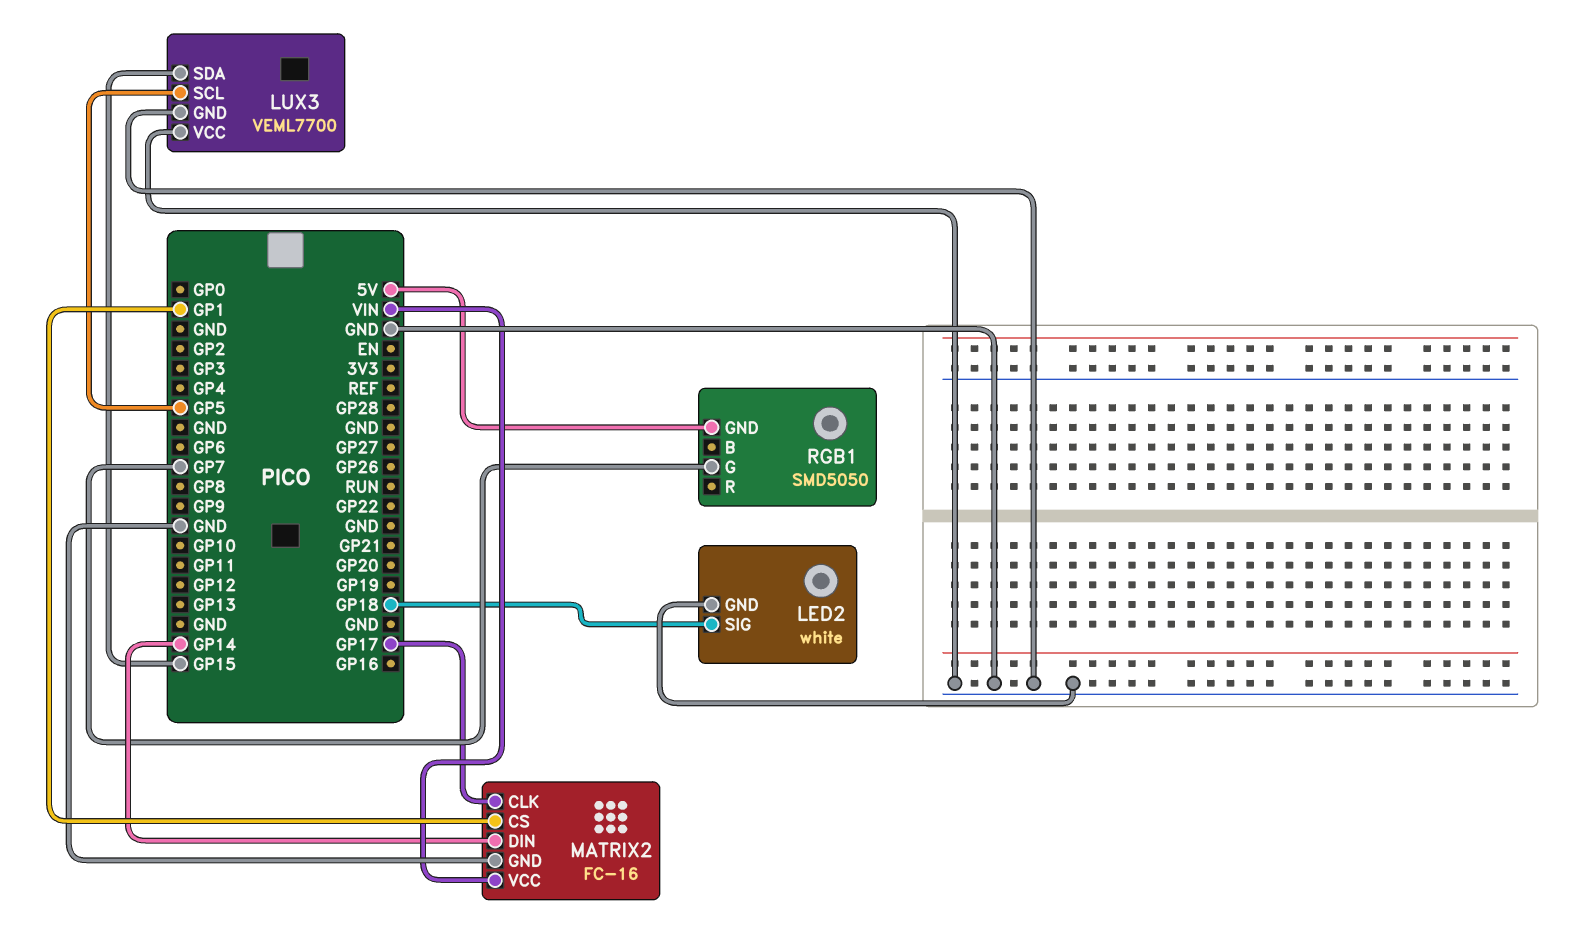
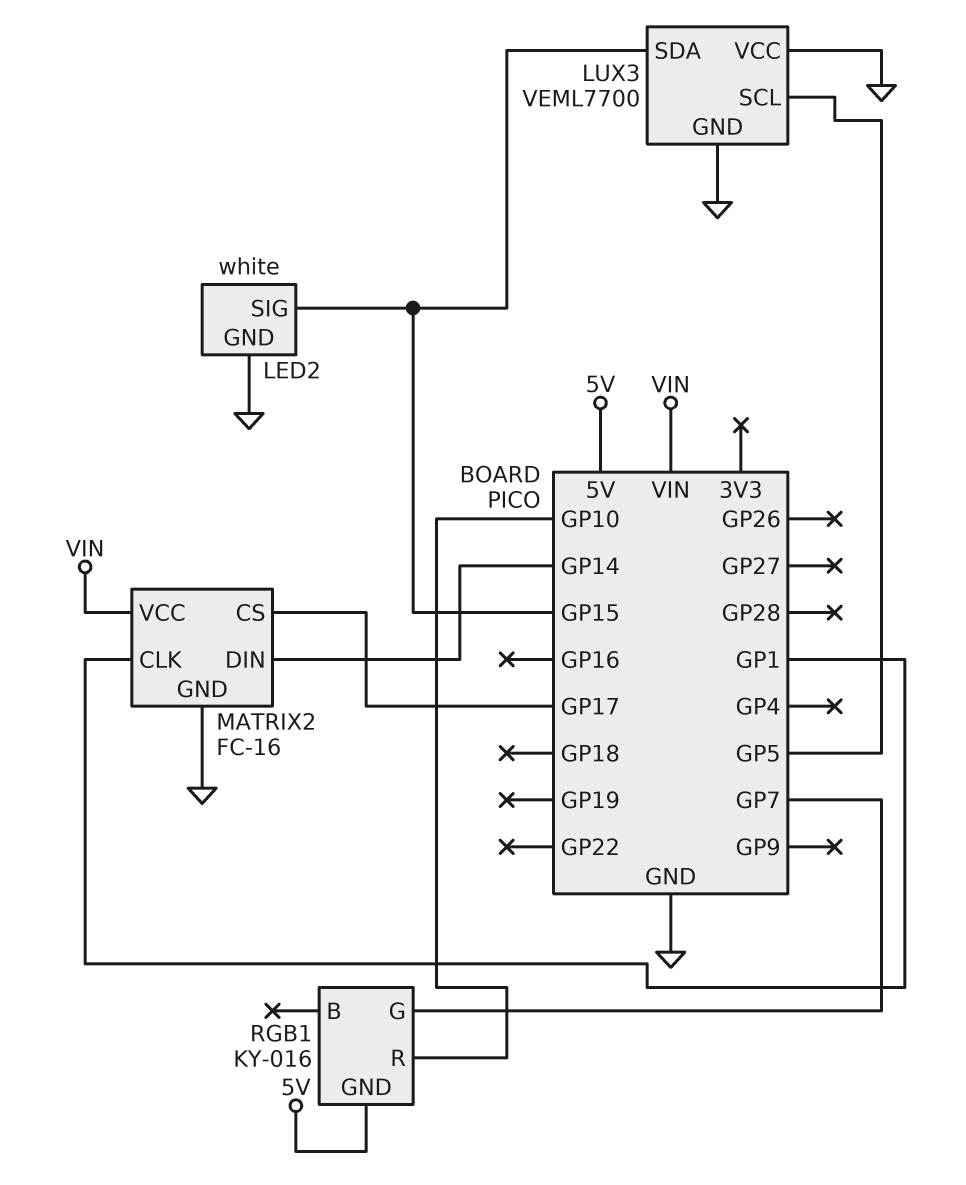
LED2 pin SIG: GP18 -> GP15
MATRIX2 pin CLK: GP17 -> GP1
MATRIX2 pin CS: GP1 -> GP17
RGB1: SMD5050 -> KY-016
RGB1 pin R: none -> GP10

